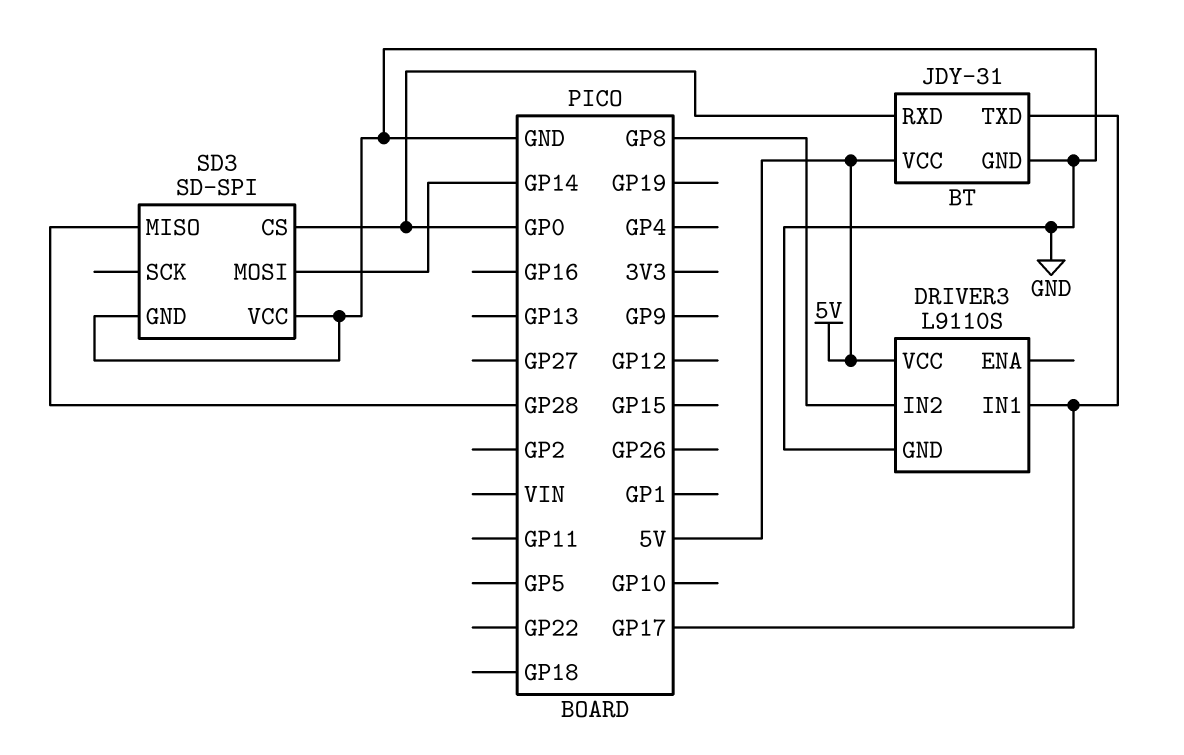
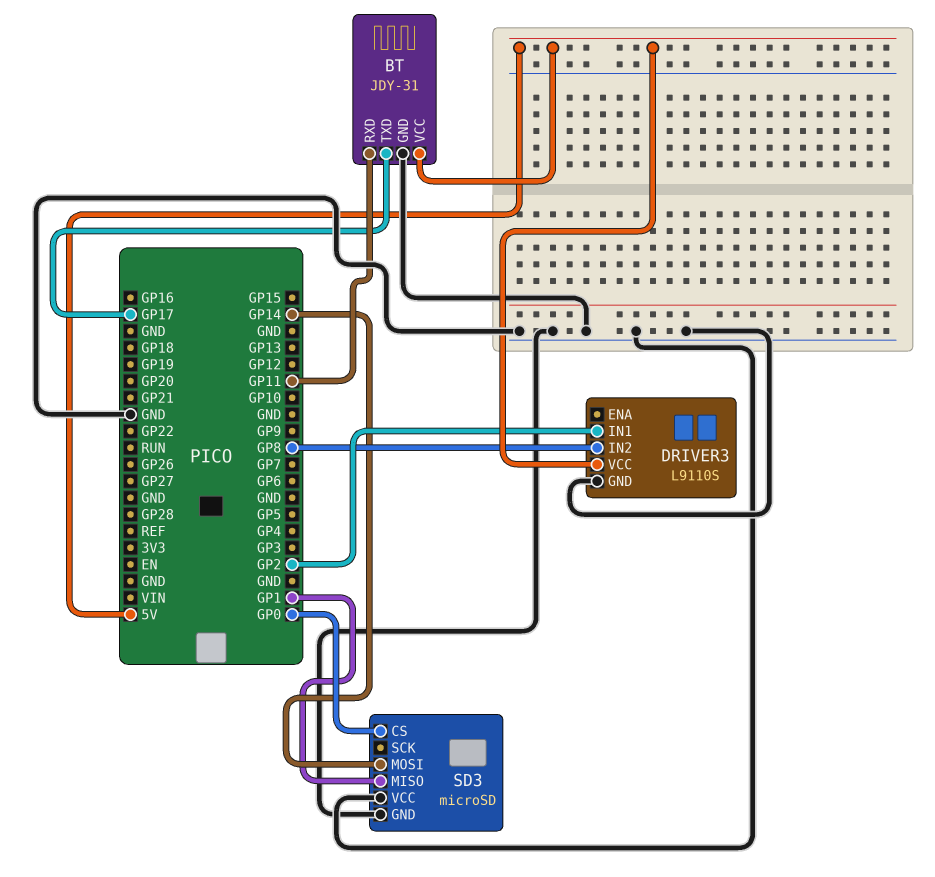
BT pin RXD: GP0 -> GP11
DRIVER3 pin IN1: GP17 -> GP2
SD3: SD-SPI -> microSD
SD3 pin MISO: GP28 -> GP1

